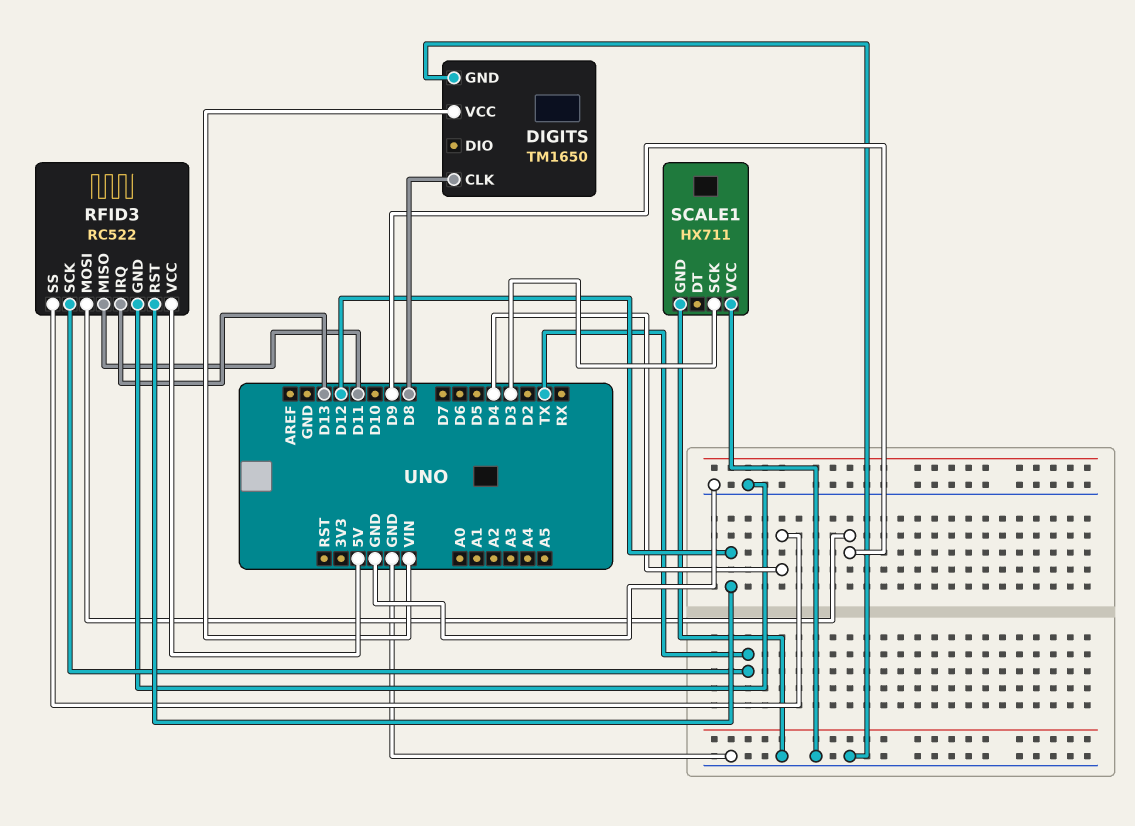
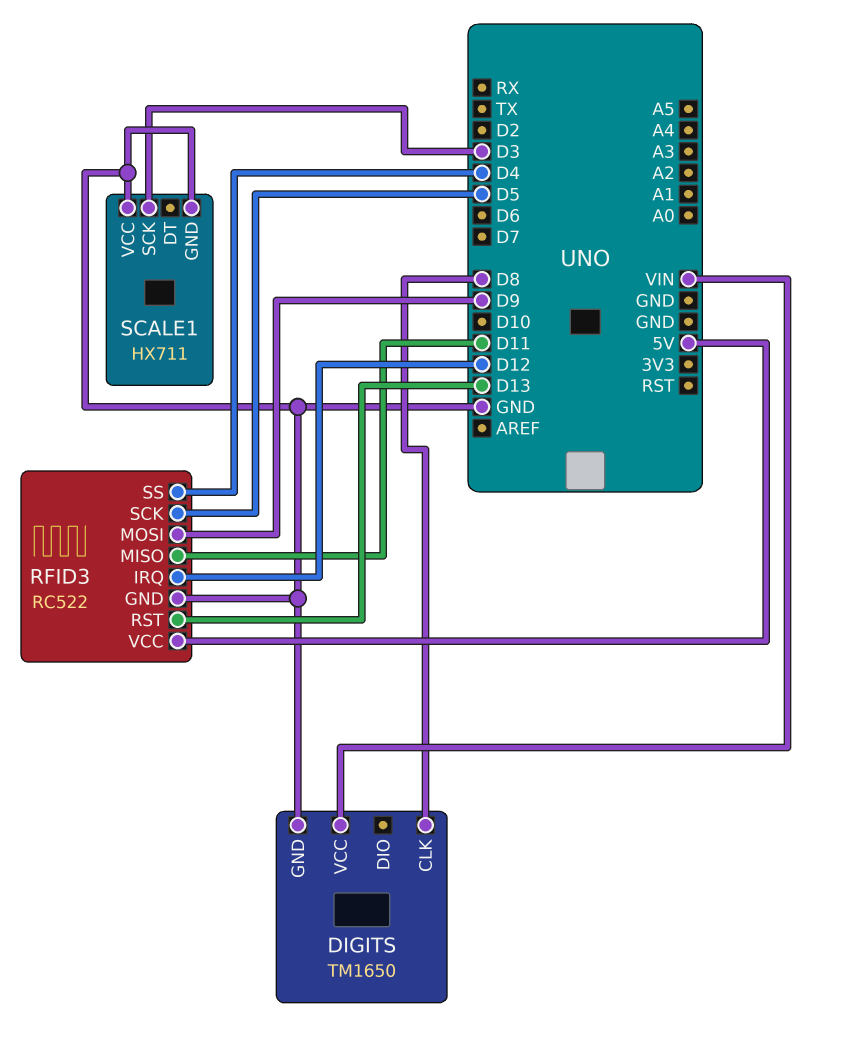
RFID3 pin IRQ: D13 -> D12
RFID3 pin RST: D12 -> D13
RFID3 pin SCK: TX -> D5

